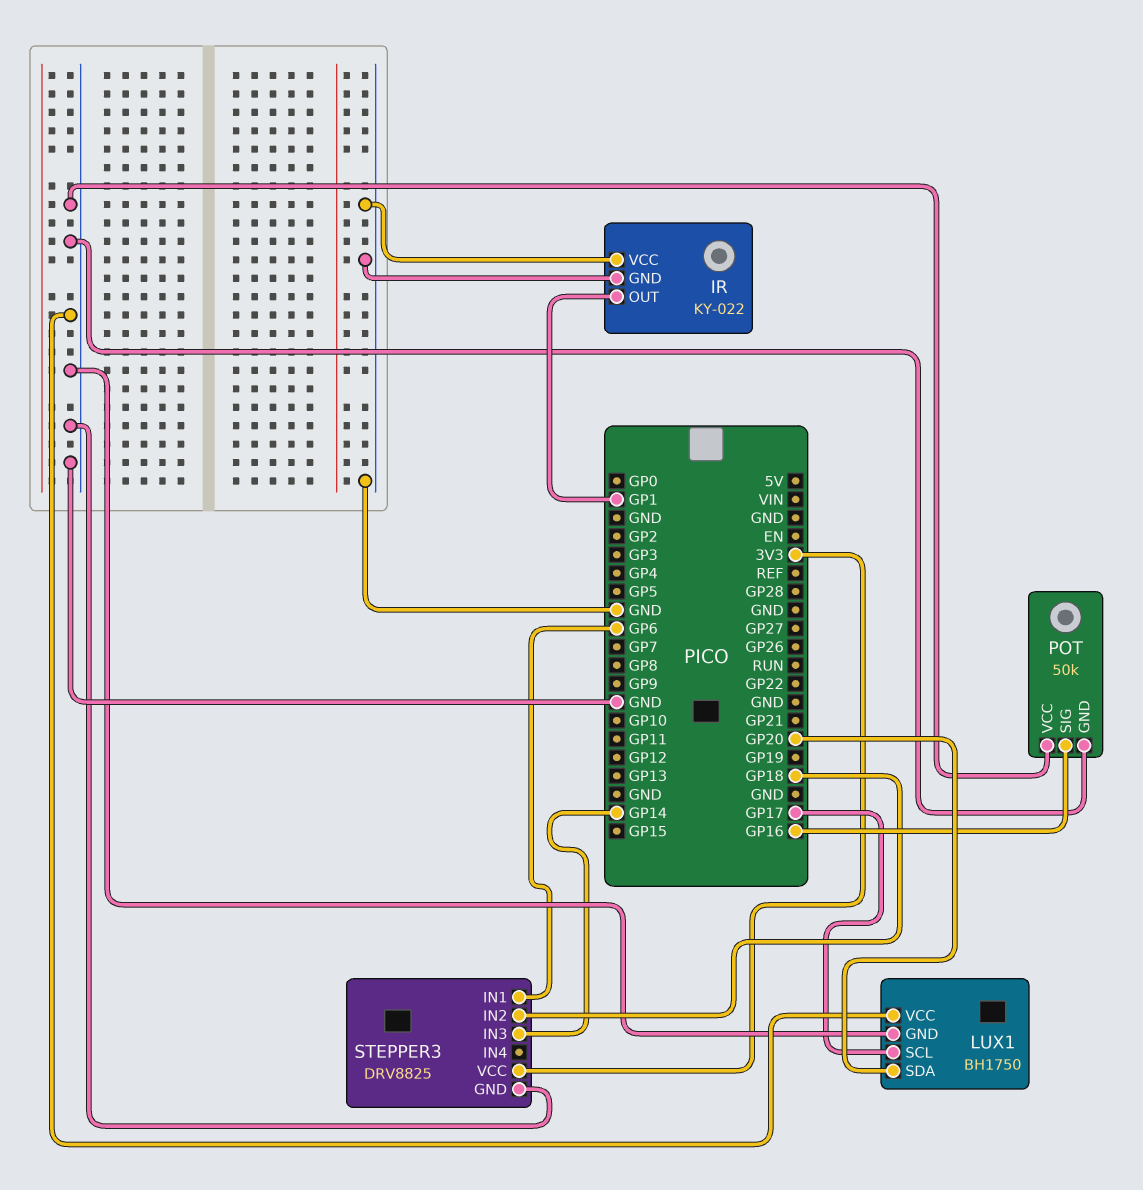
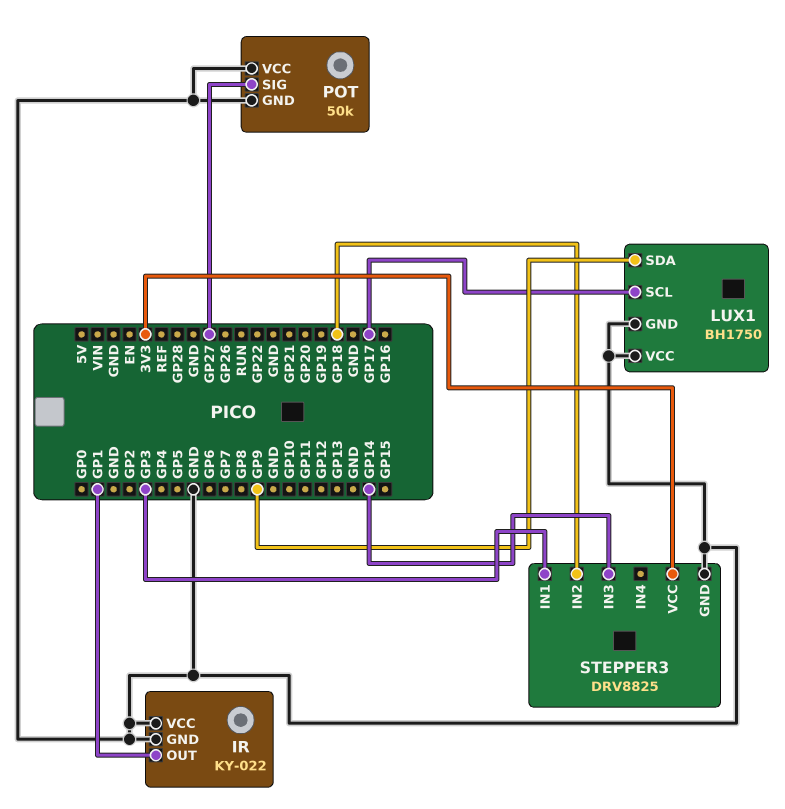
LUX1 pin SDA: GP20 -> GP9
POT pin SIG: GP16 -> GP27
STEPPER3 pin IN1: GP6 -> GP3

